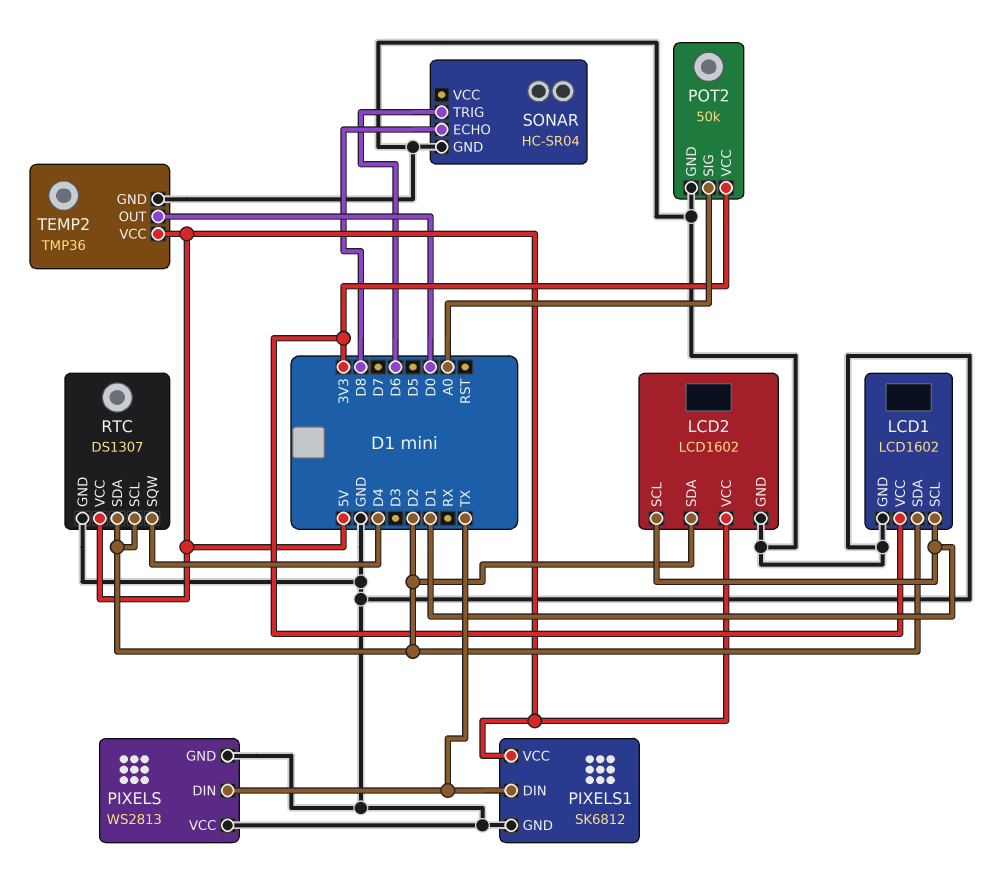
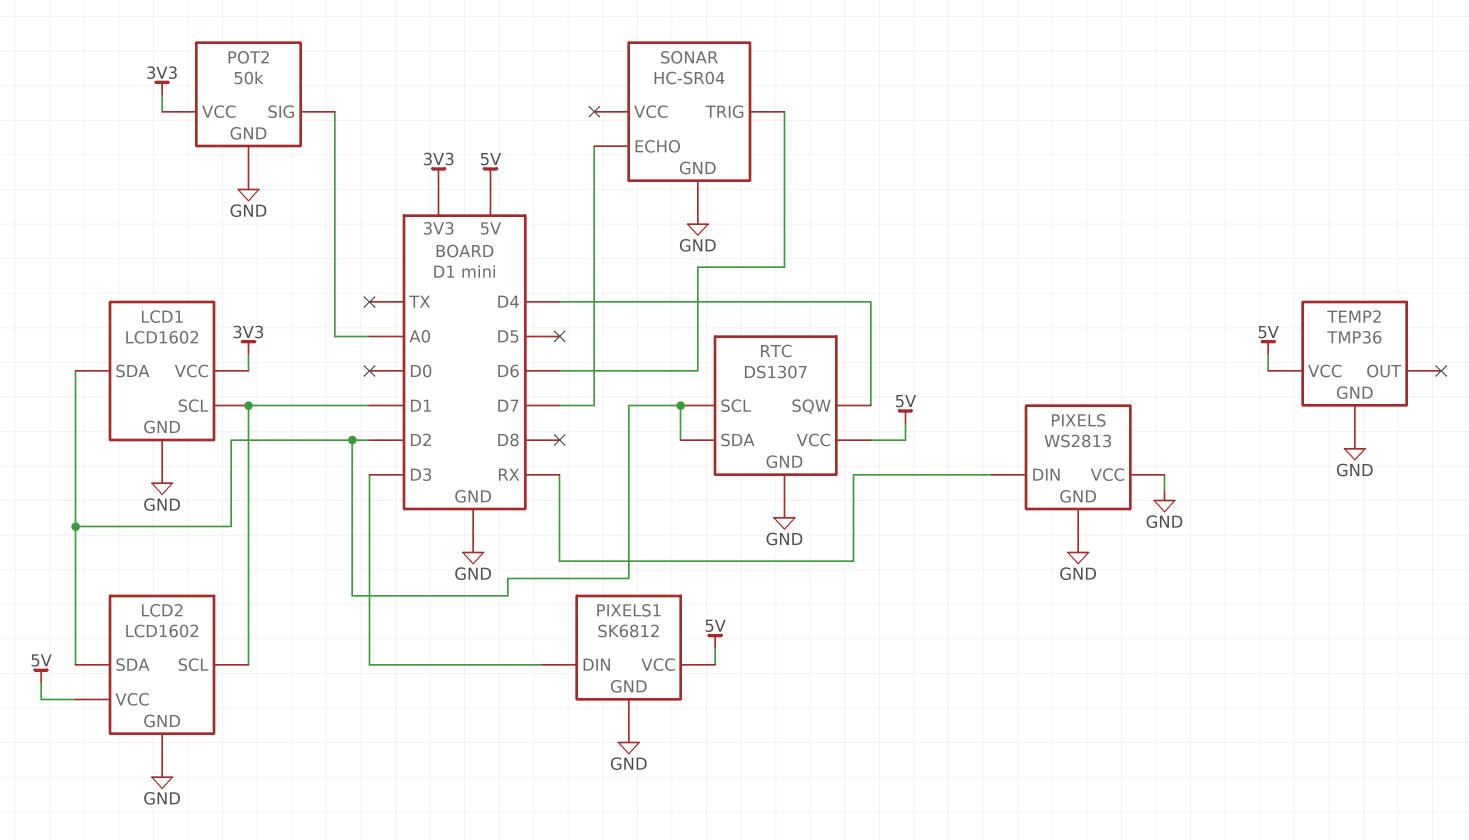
PIXELS pin DIN: TX -> RX
PIXELS1 pin DIN: TX -> D3
SONAR pin ECHO: D8 -> D7
TEMP2 pin OUT: D0 -> none

